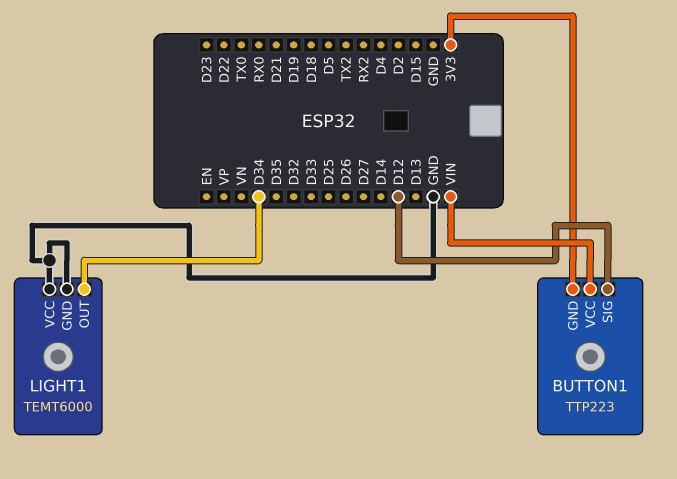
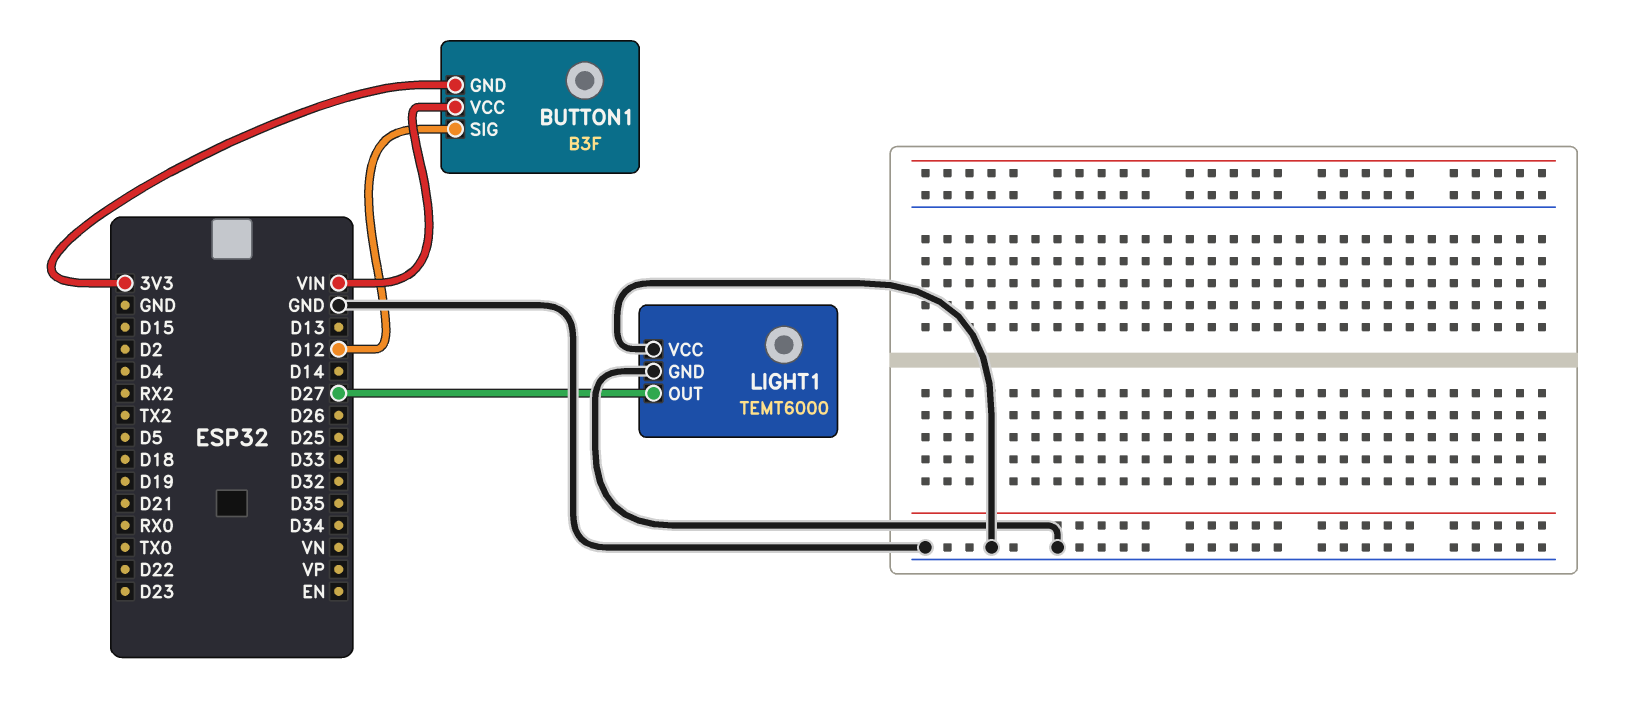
BUTTON1: TTP223 -> B3F
LIGHT1 pin OUT: D34 -> D27

